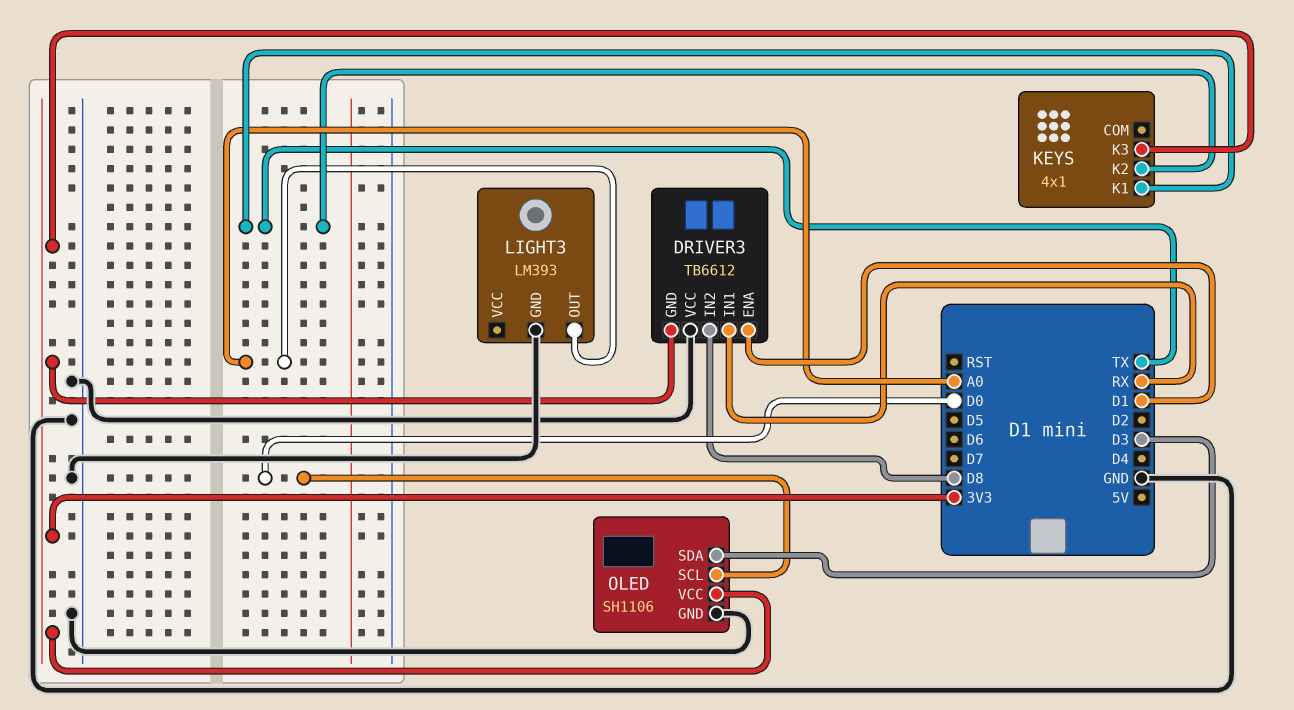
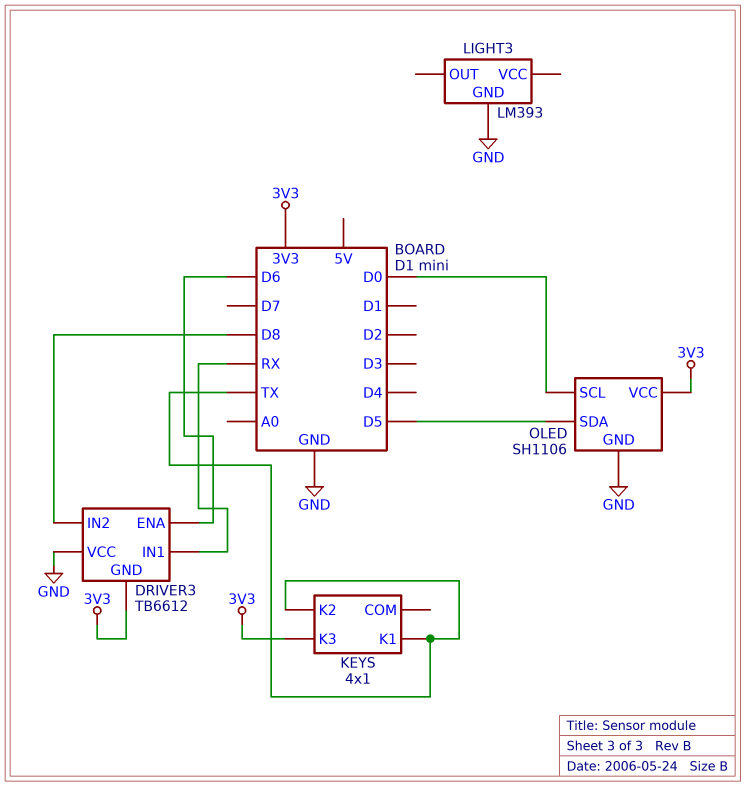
DRIVER3 pin ENA: D1 -> D6
LIGHT3 pin OUT: A0 -> none
OLED pin SDA: D3 -> D5

